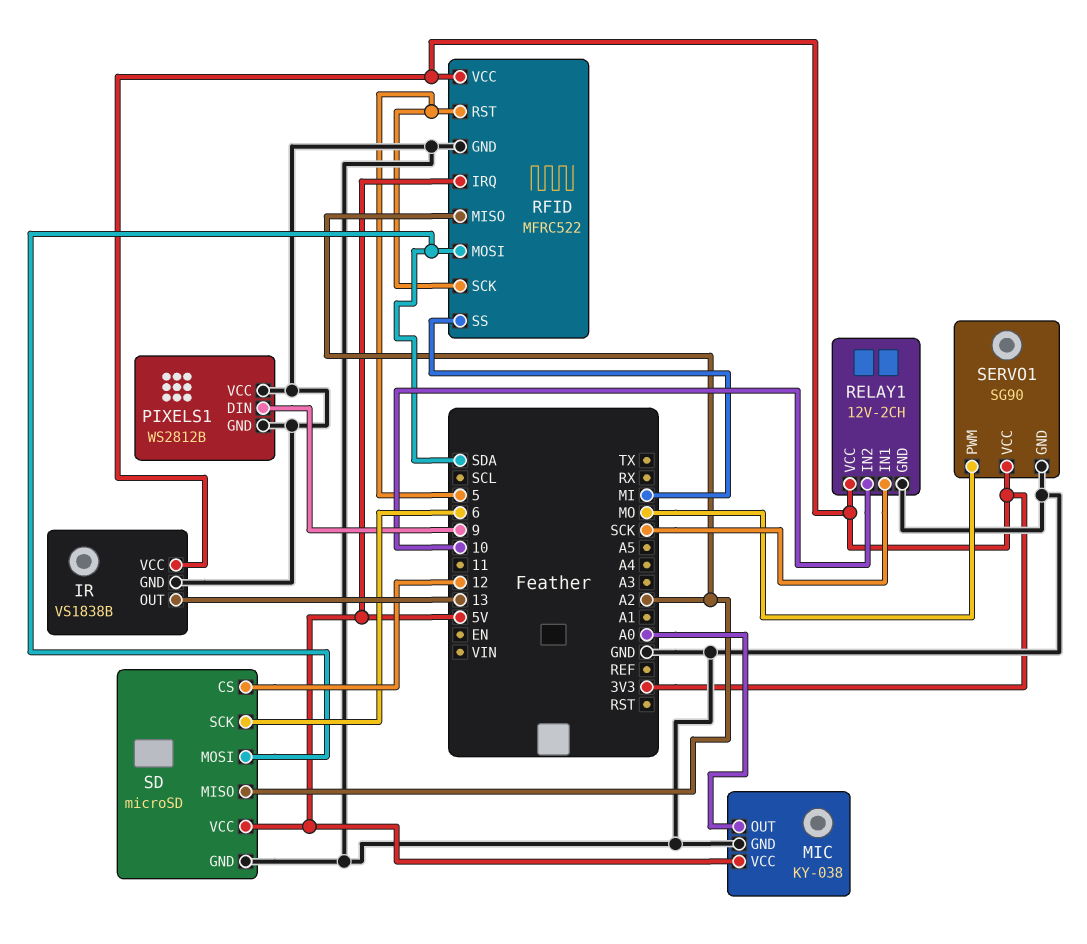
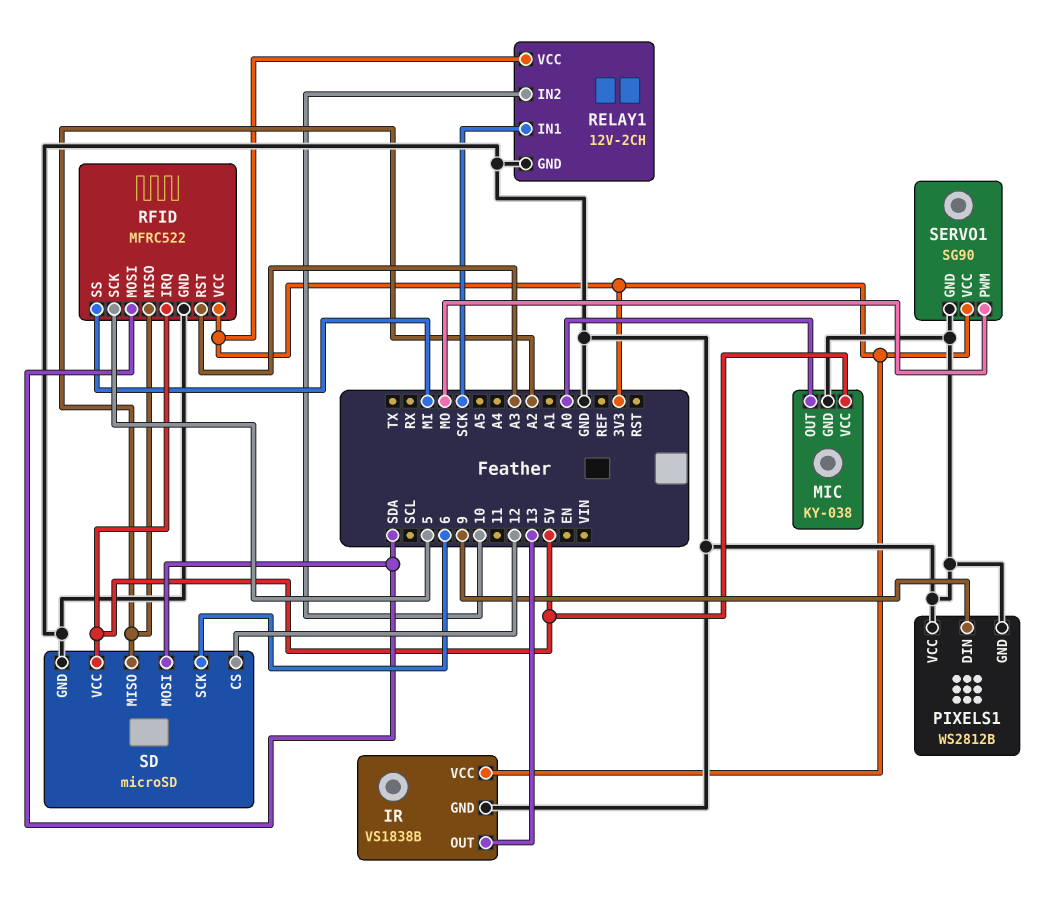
RFID pin RST: 5 -> A3

